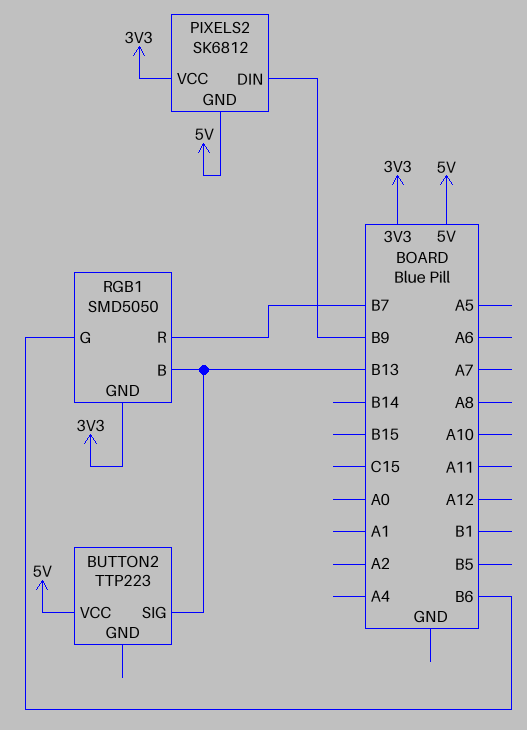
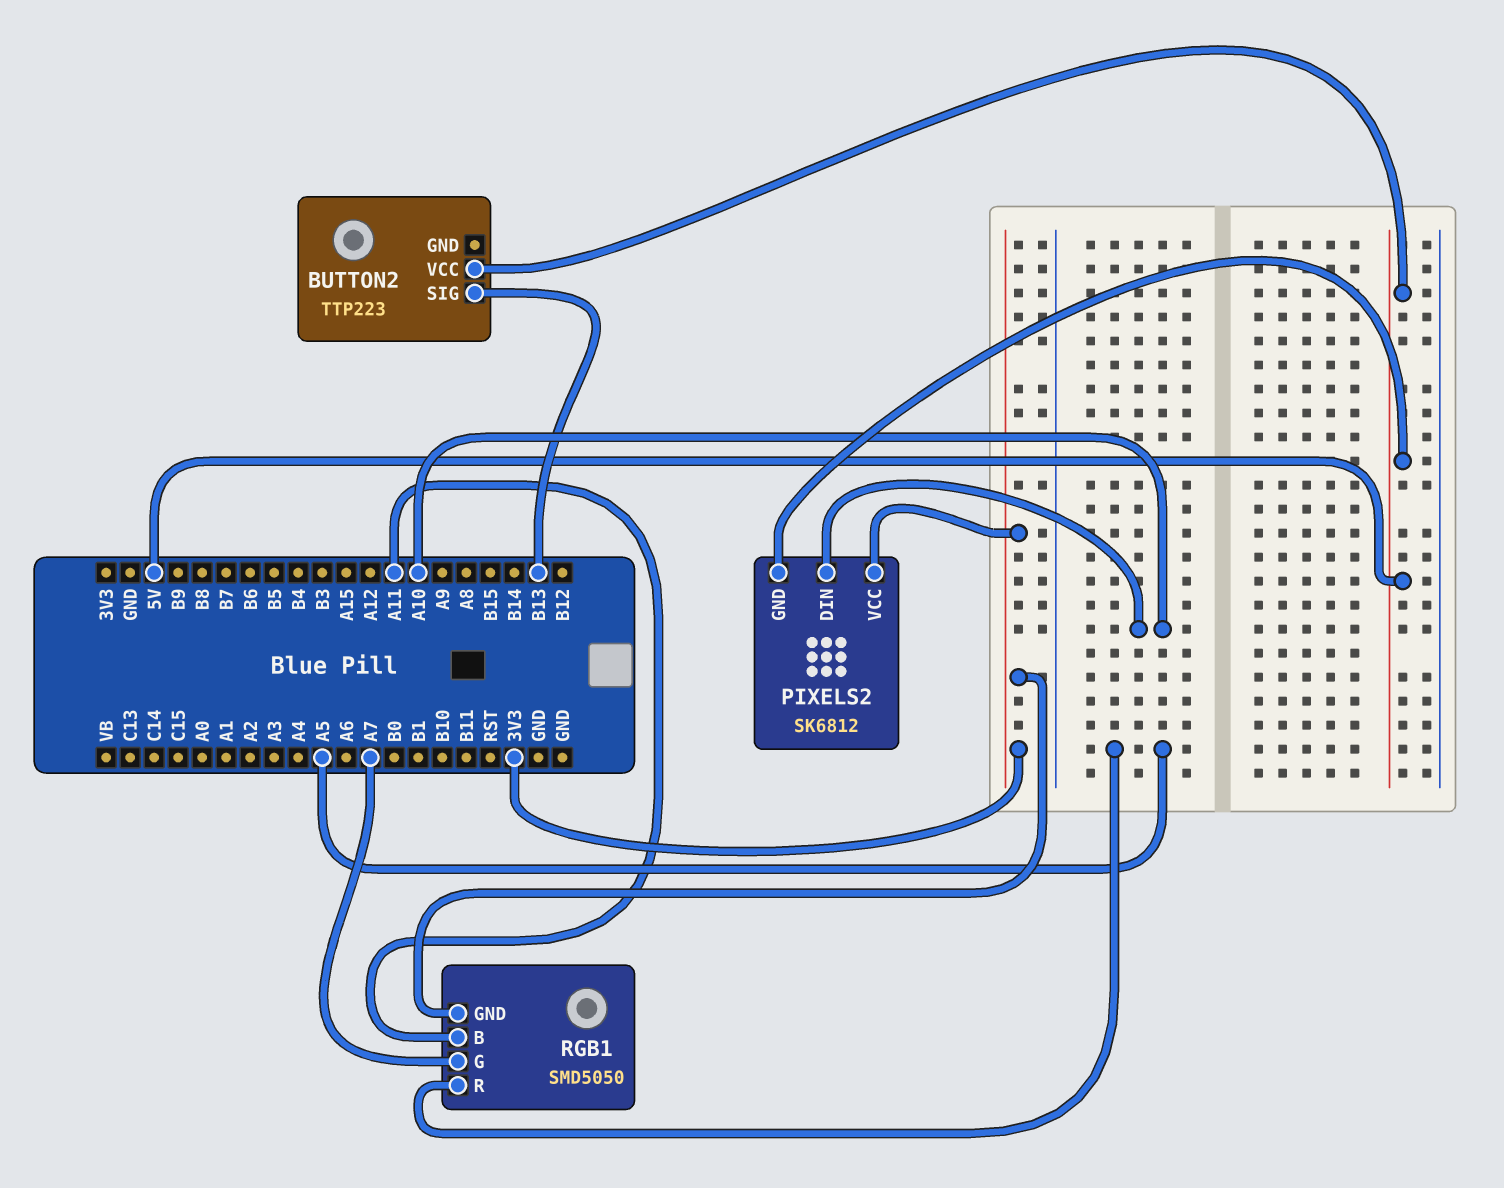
PIXELS2 pin DIN: B9 -> A10
RGB1 pin B: B13 -> A11
RGB1 pin G: B6 -> A7
RGB1 pin R: B7 -> A5

